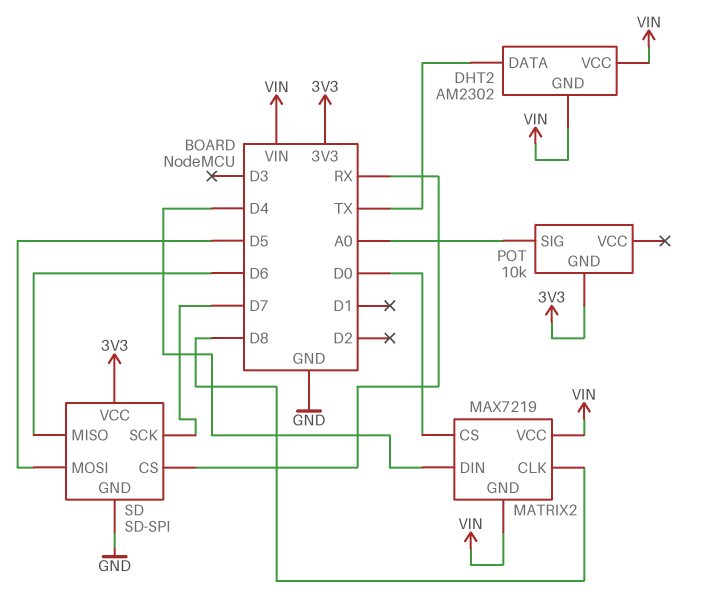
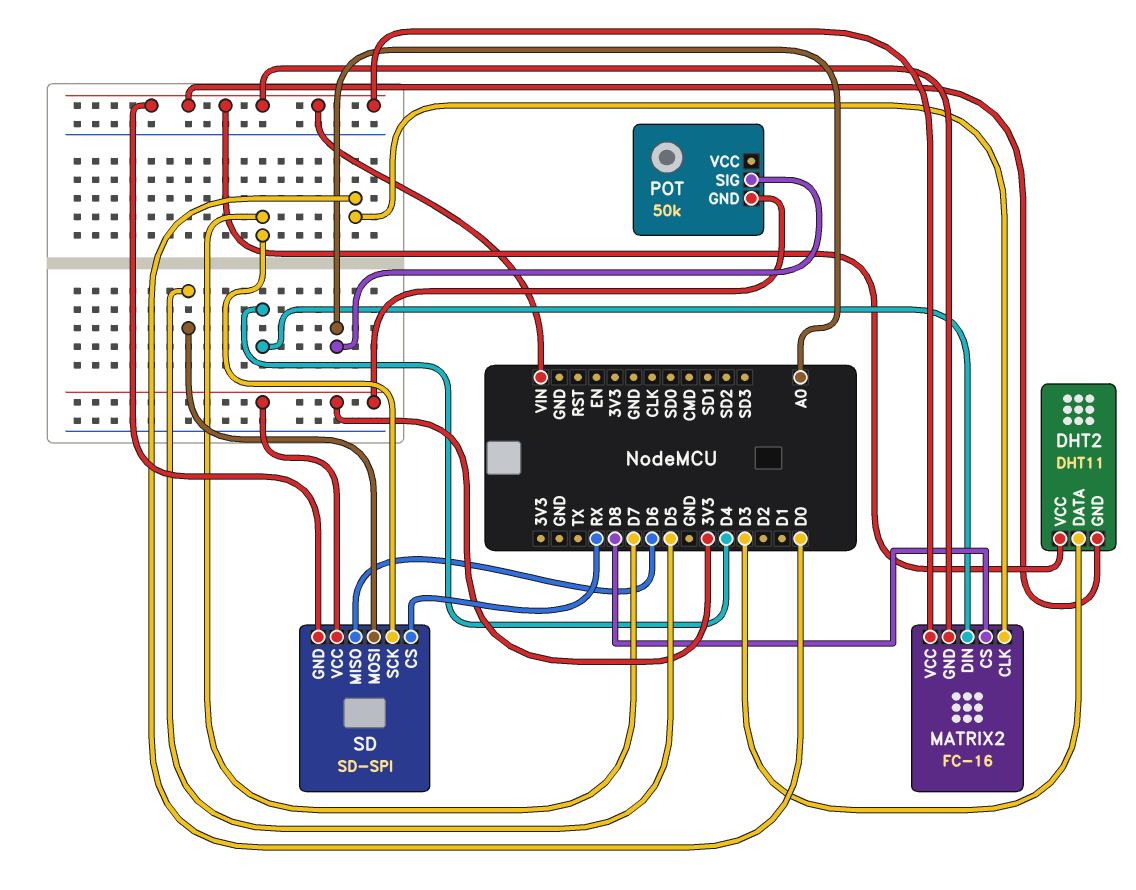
DHT2: AM2302 -> DHT11
DHT2 pin DATA: TX -> D3
MATRIX2: MAX7219 -> FC-16
MATRIX2 pin CLK: D8 -> D0
MATRIX2 pin CS: D0 -> D8
POT: 10k -> 50k
SD pin GND: GND -> VIN

